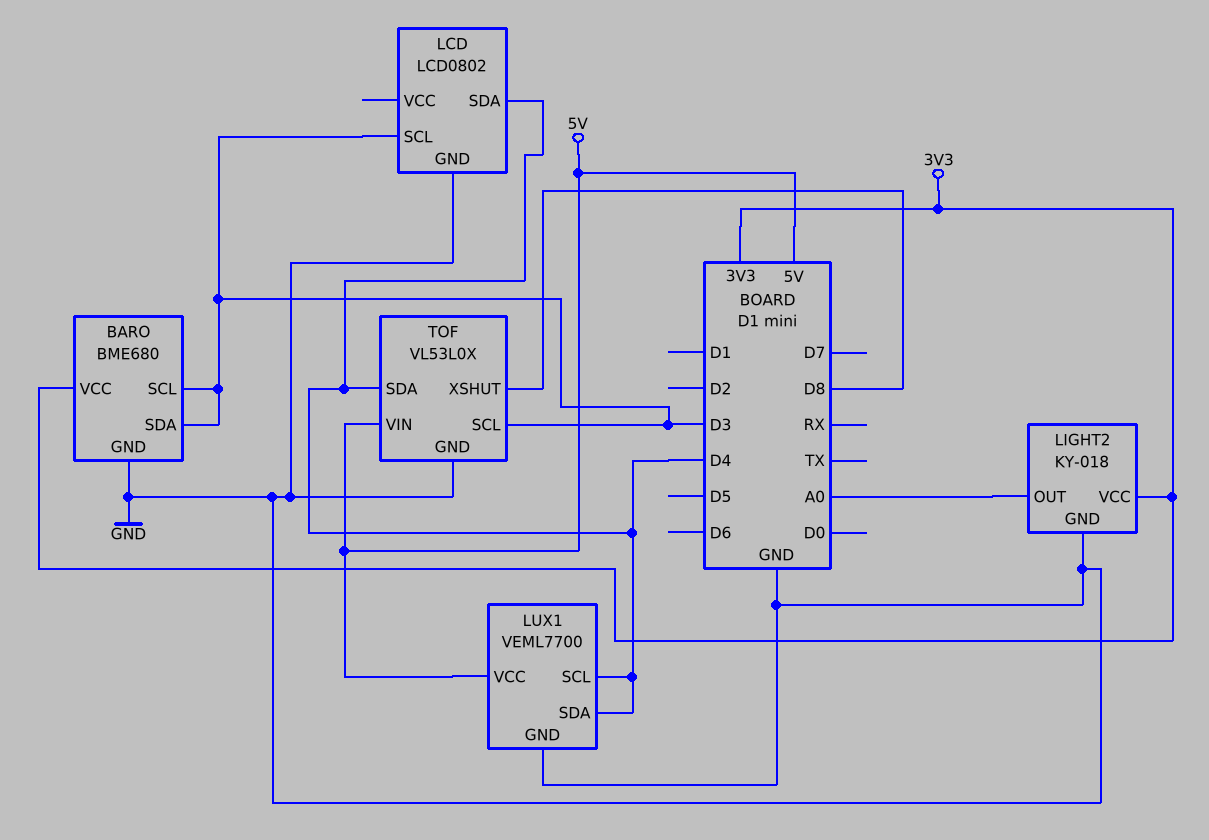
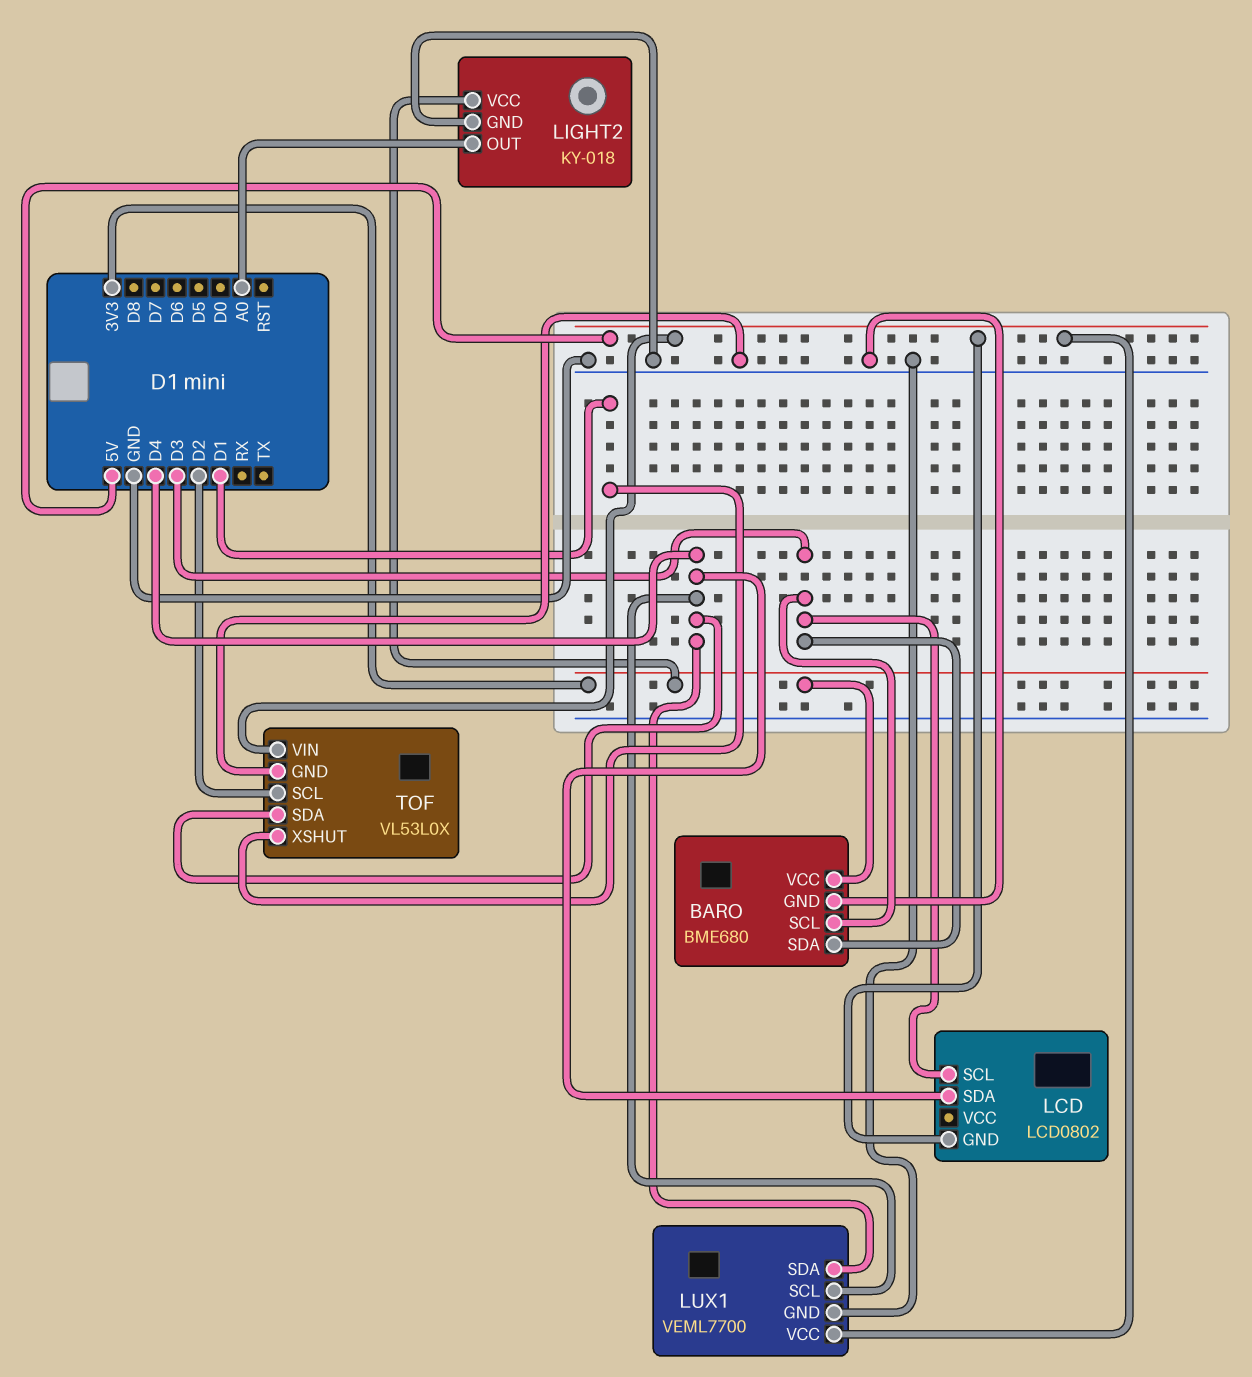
LCD pin GND: GND -> 5V
TOF pin SCL: D3 -> D2
TOF pin XSHUT: D8 -> D1

